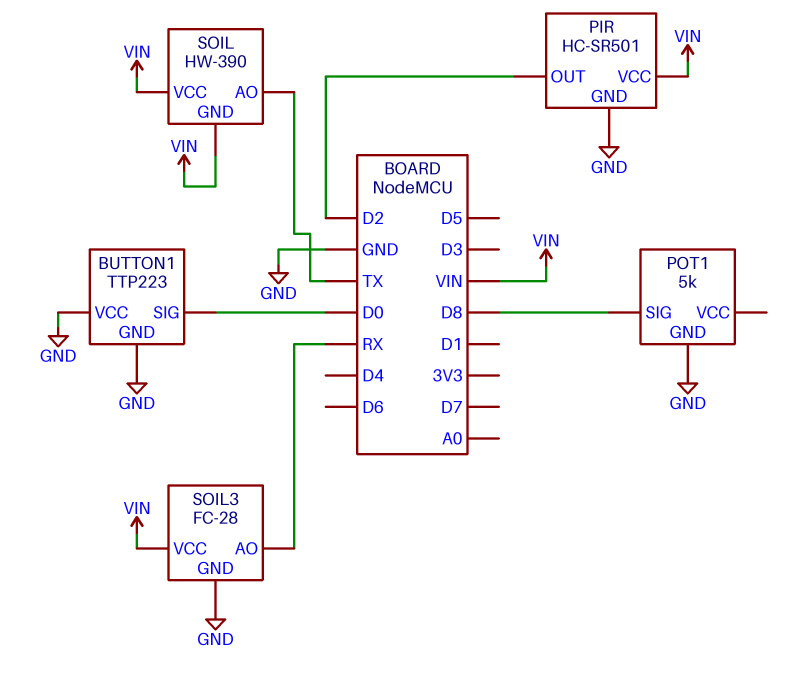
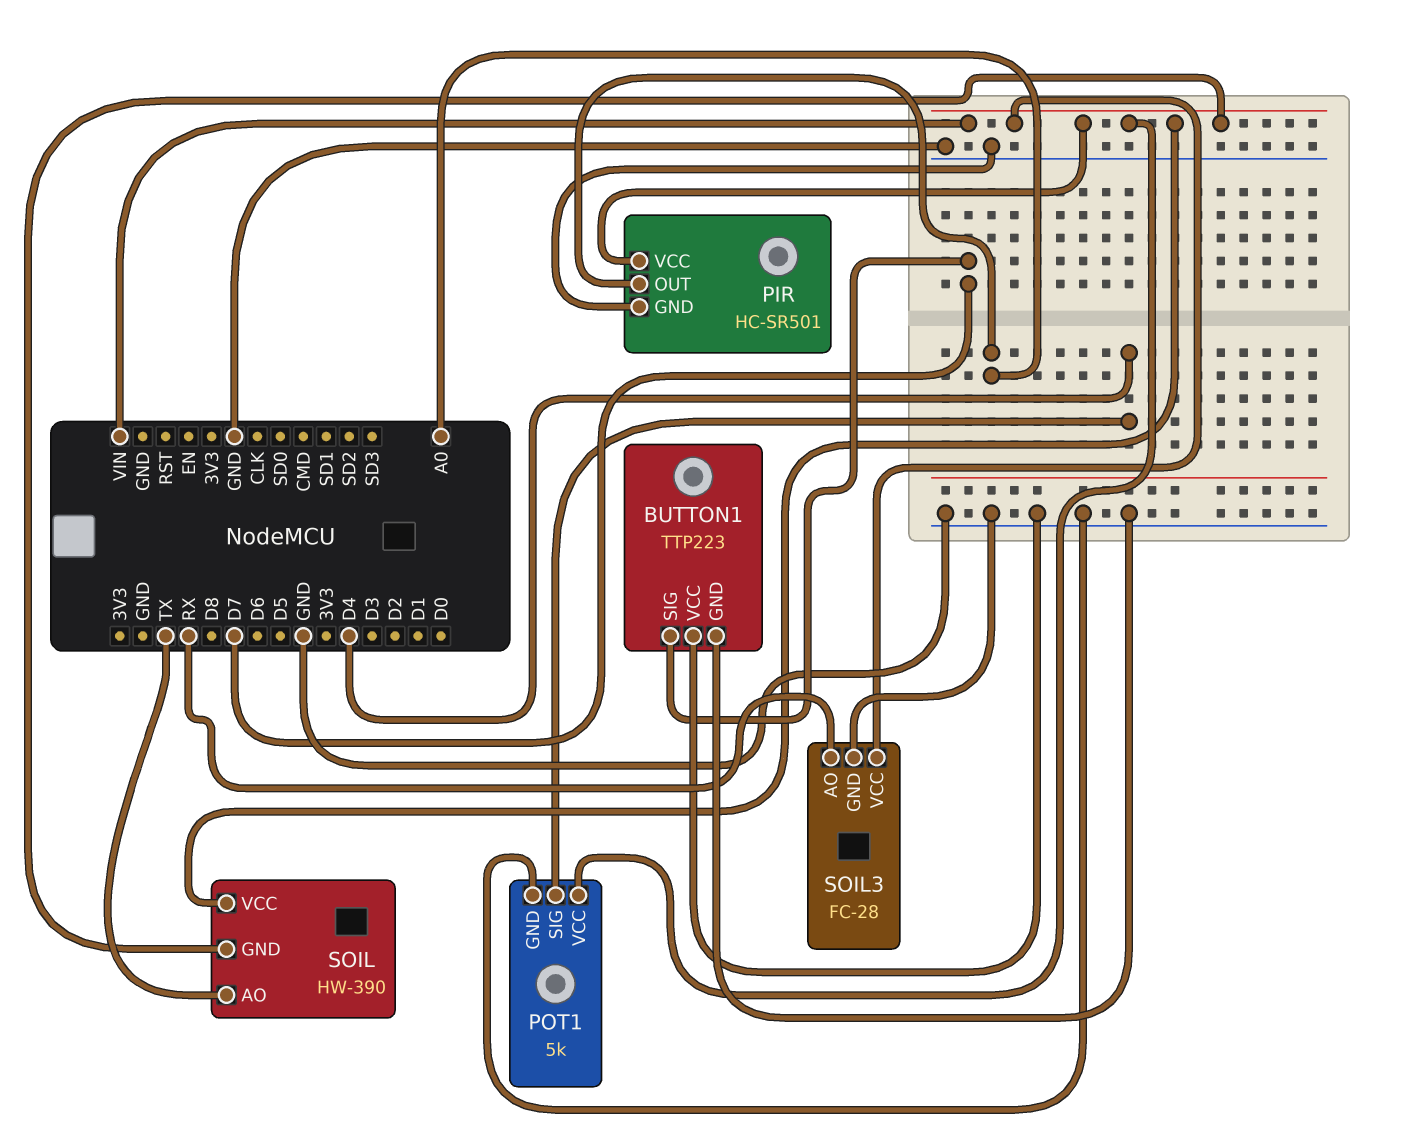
BUTTON1 pin SIG: D0 -> D7
PIR pin OUT: D2 -> A0
POT1 pin SIG: D8 -> D4
POT1 pin VCC: none -> VIN

